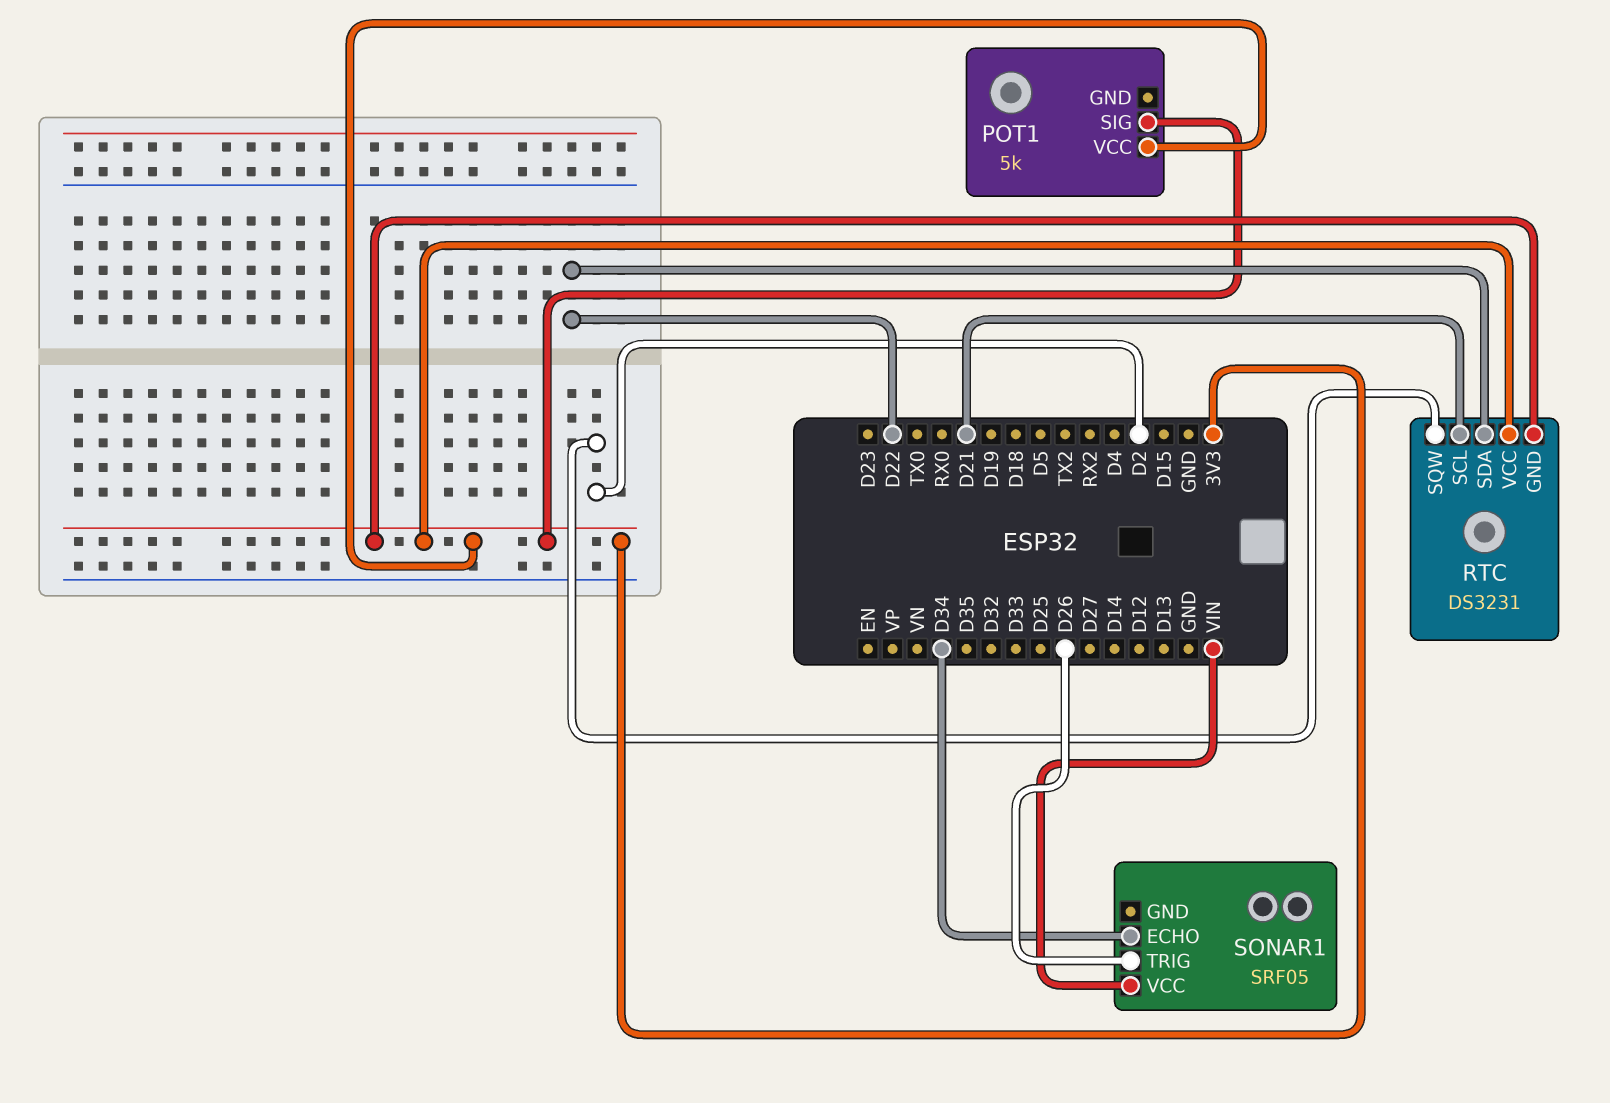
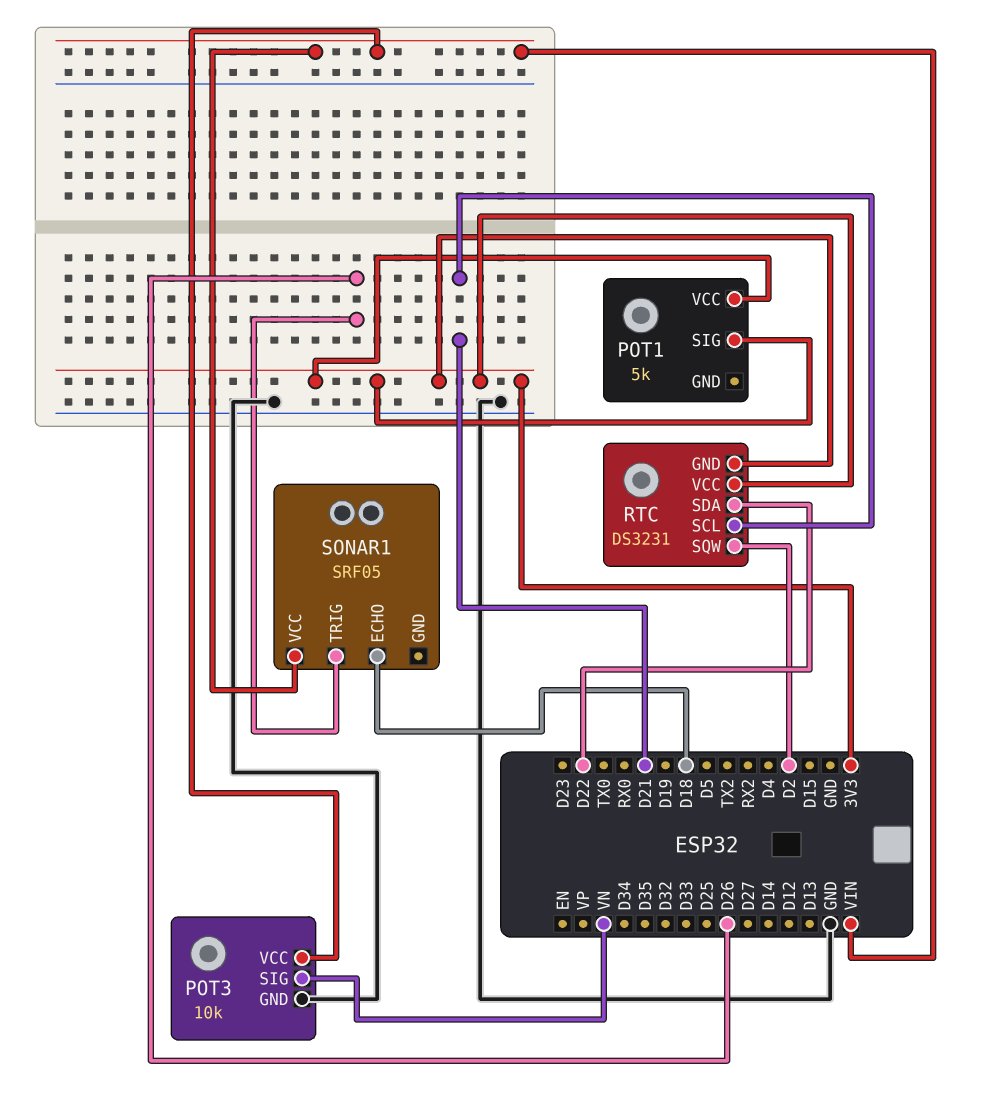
POT3: none -> 10k
POT3 pin GND: none -> GND
POT3 pin SIG: none -> VN
POT3 pin VCC: none -> VIN
SONAR1 pin ECHO: D34 -> D18

